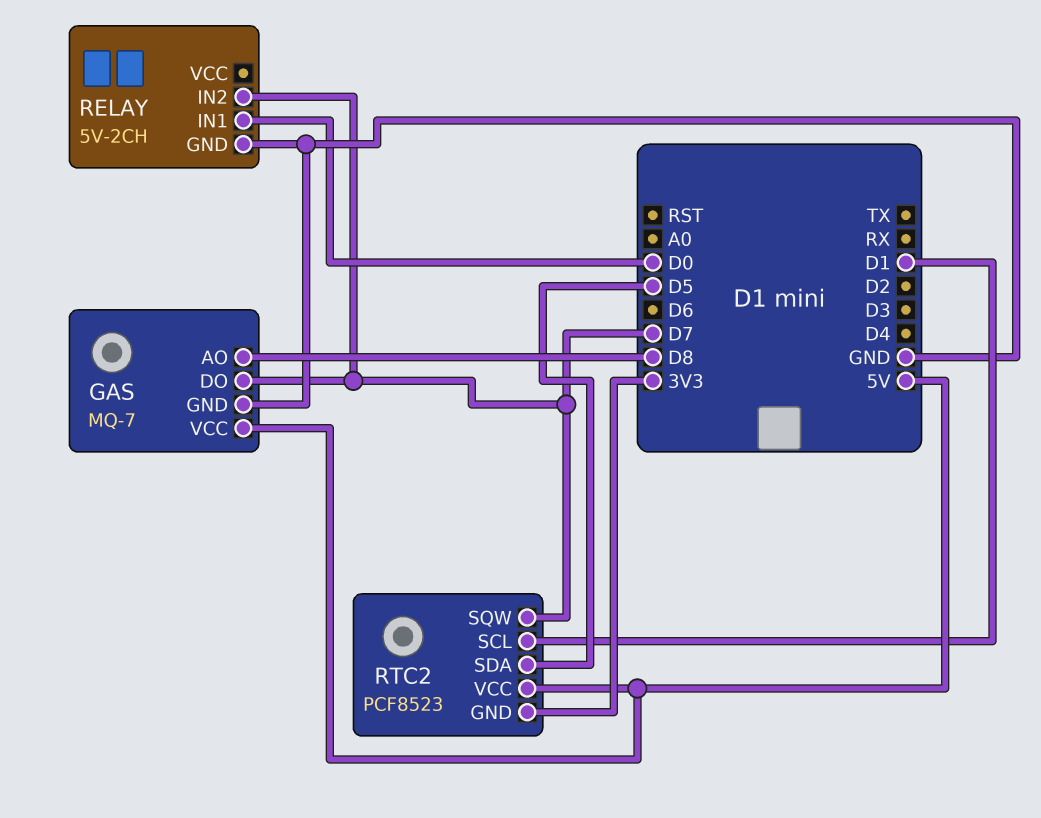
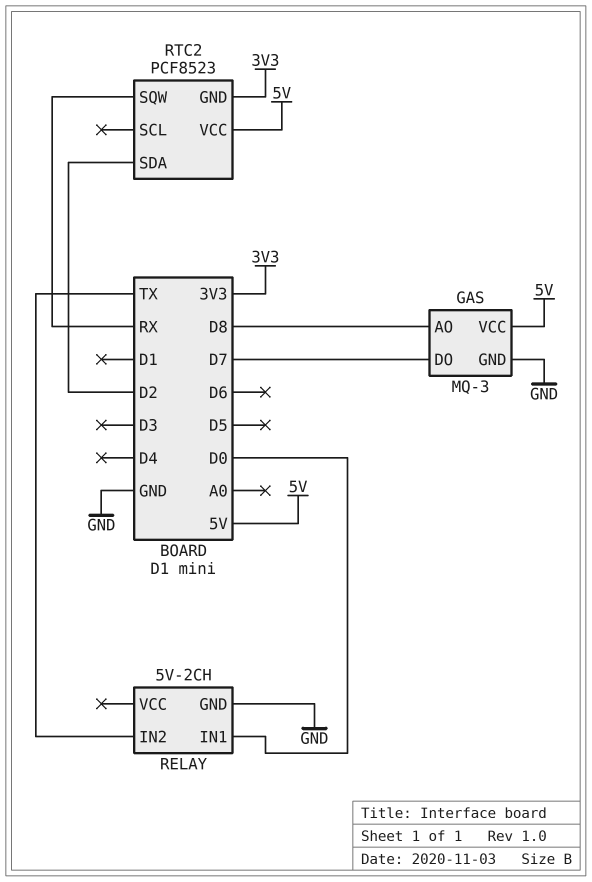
GAS: MQ-7 -> MQ-3
RELAY pin IN2: D7 -> TX
RTC2 pin SCL: D1 -> none
RTC2 pin SDA: D5 -> D2
RTC2 pin SQW: D7 -> RX

